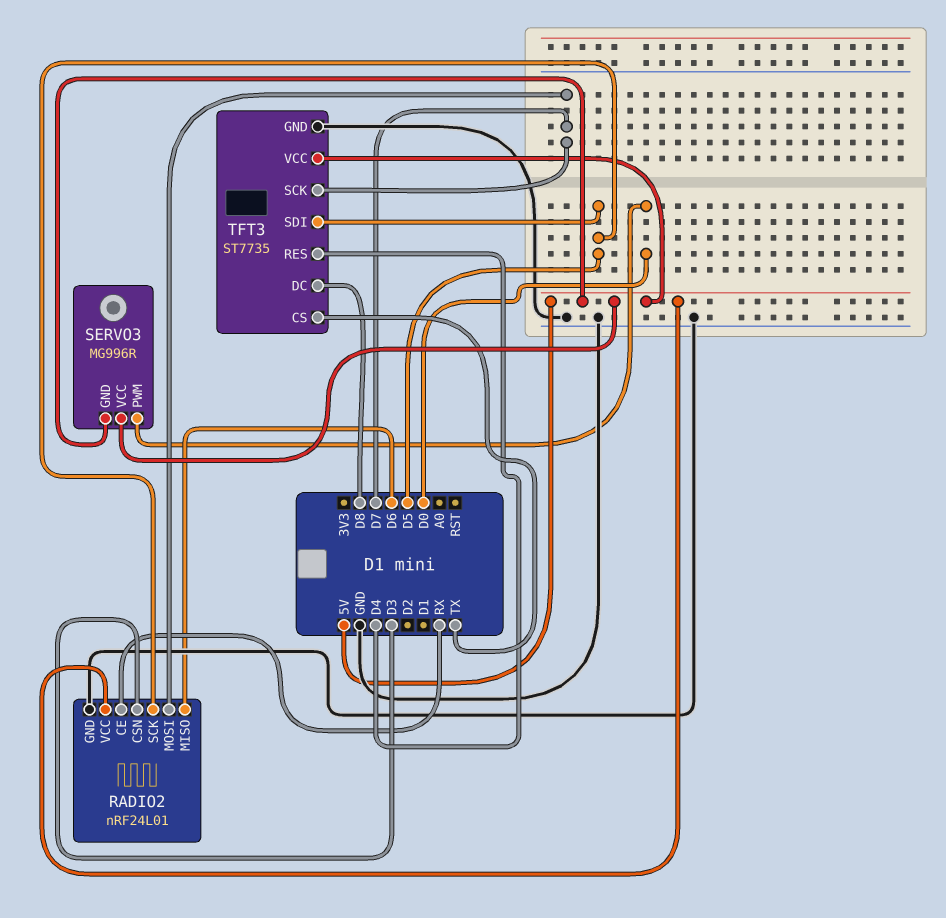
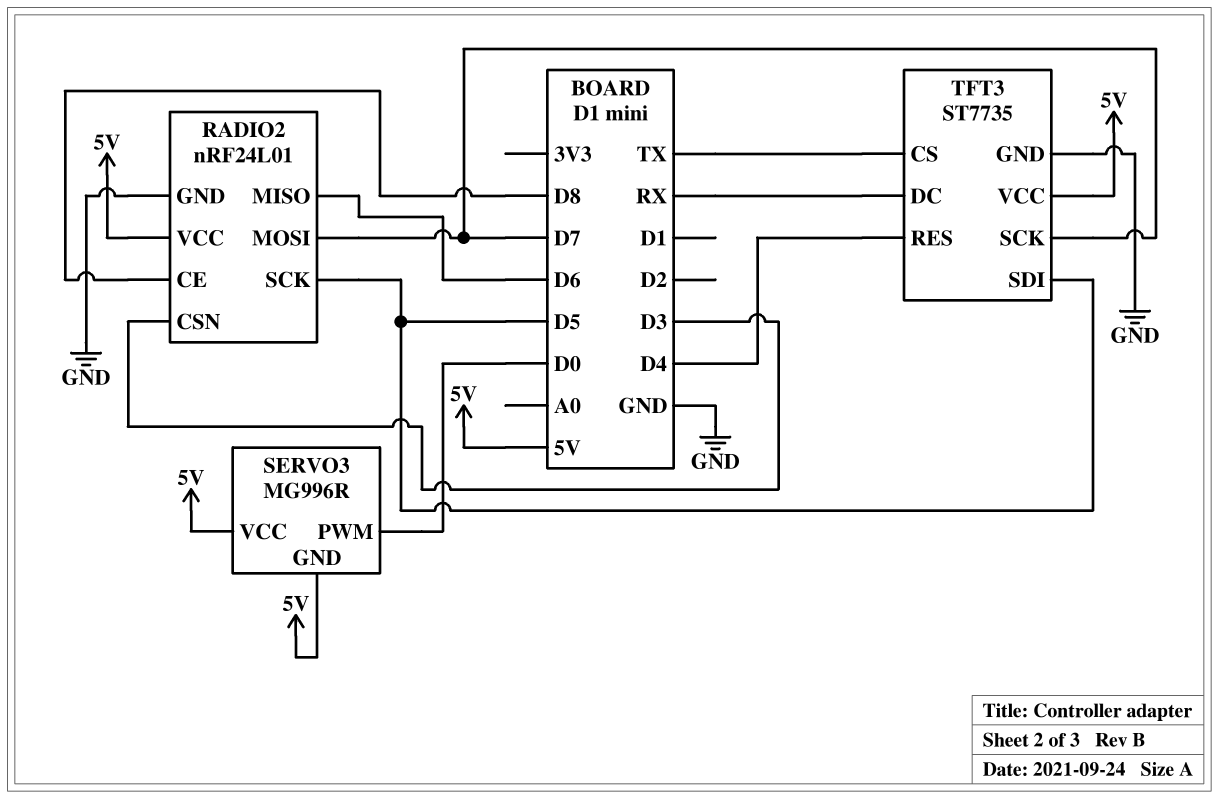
RADIO2 pin CE: RX -> D8
TFT3 pin DC: D8 -> RX

